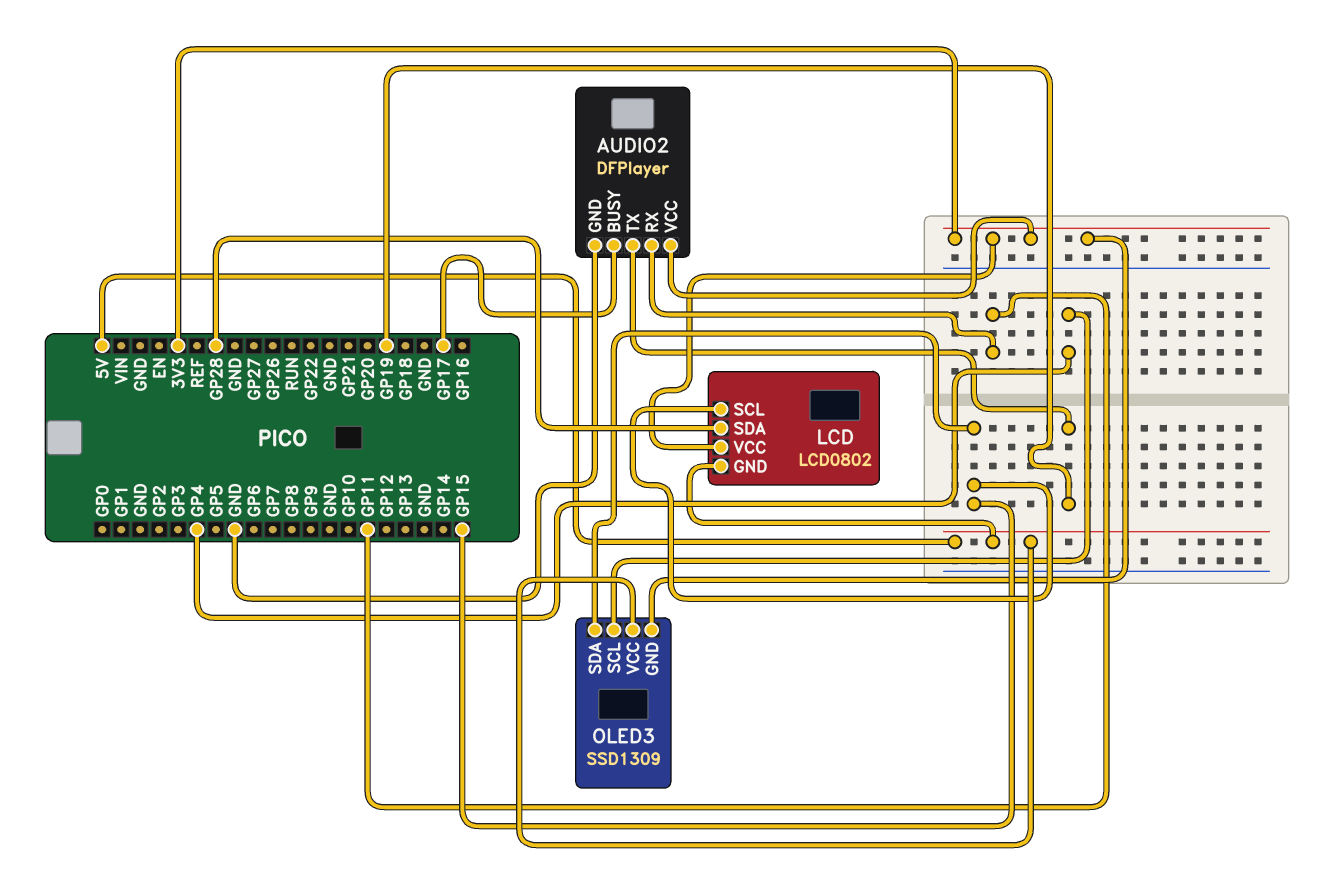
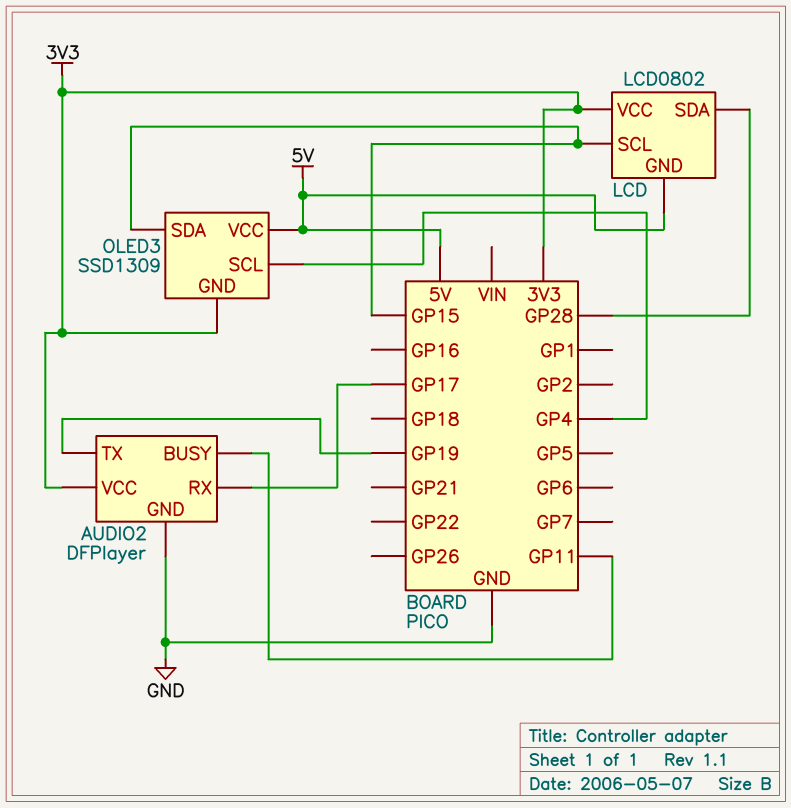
AUDIO2 pin BUSY: GP17 -> GP11
AUDIO2 pin RX: GP11 -> GP17

